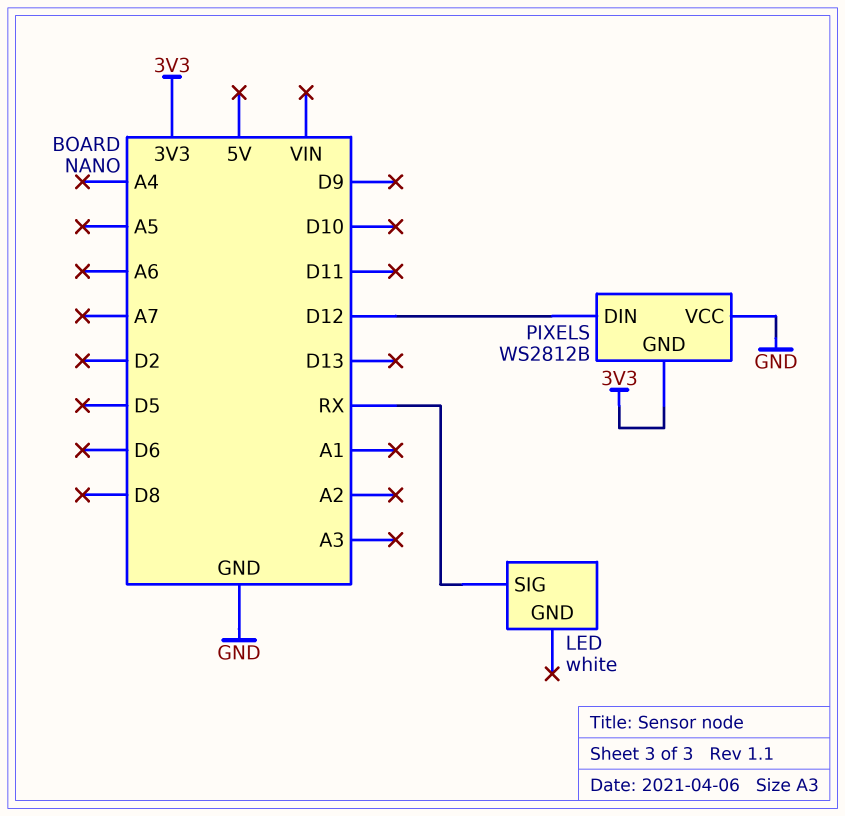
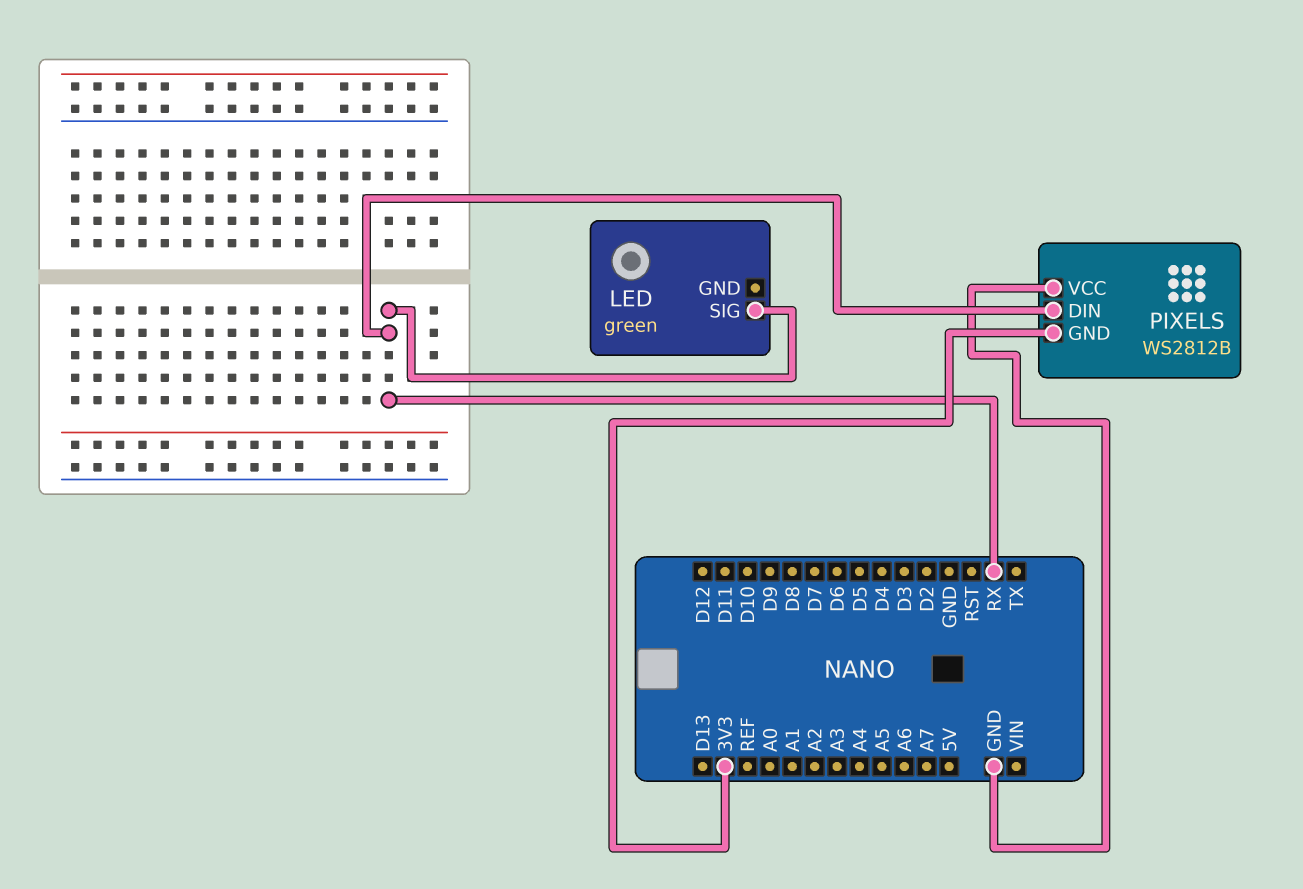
LED: white -> green
PIXELS pin DIN: D12 -> RX

